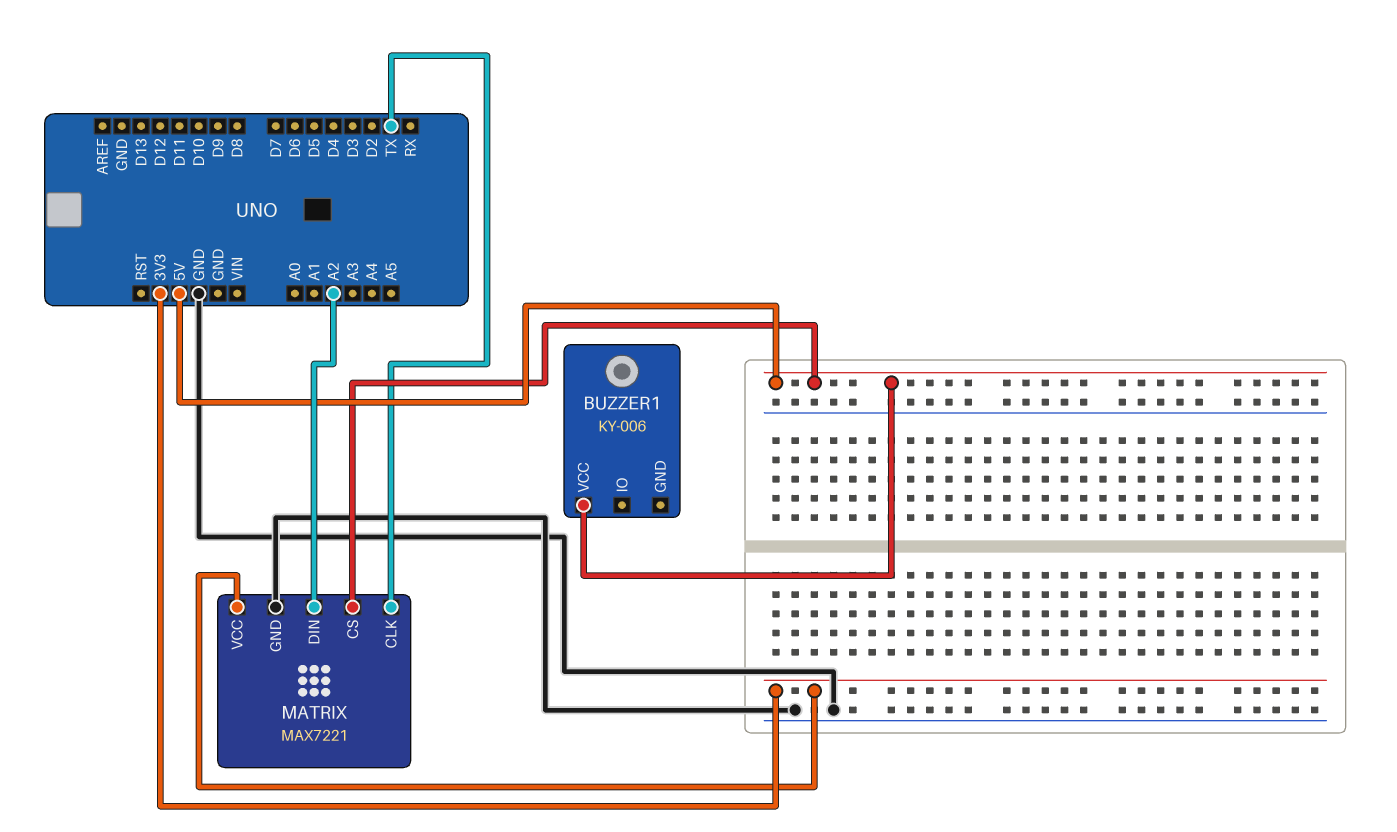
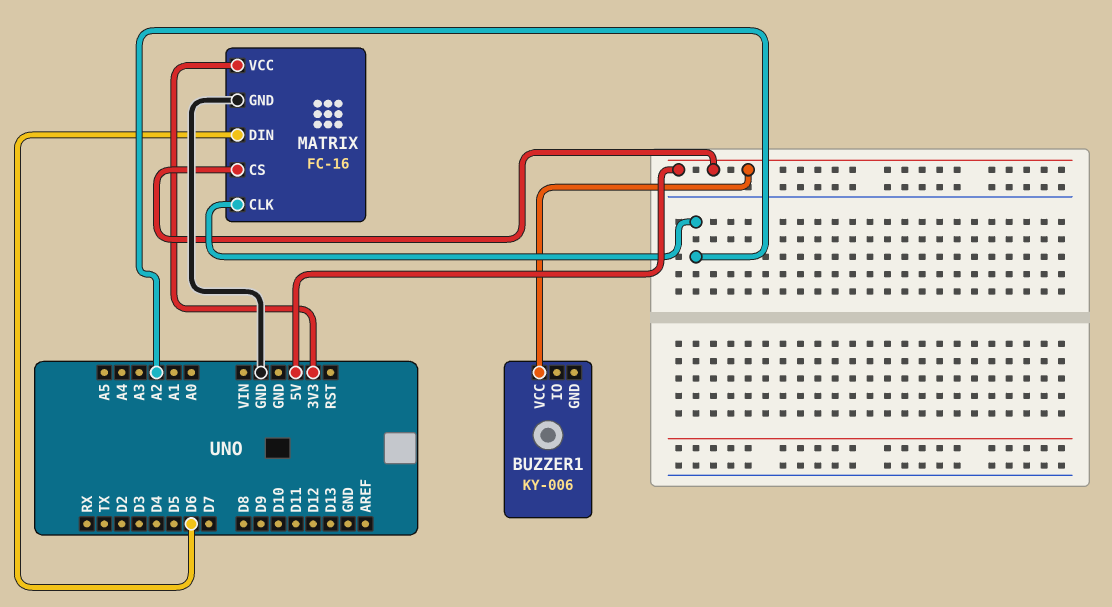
MATRIX: MAX7221 -> FC-16
MATRIX pin CLK: TX -> A2
MATRIX pin DIN: A2 -> D6

